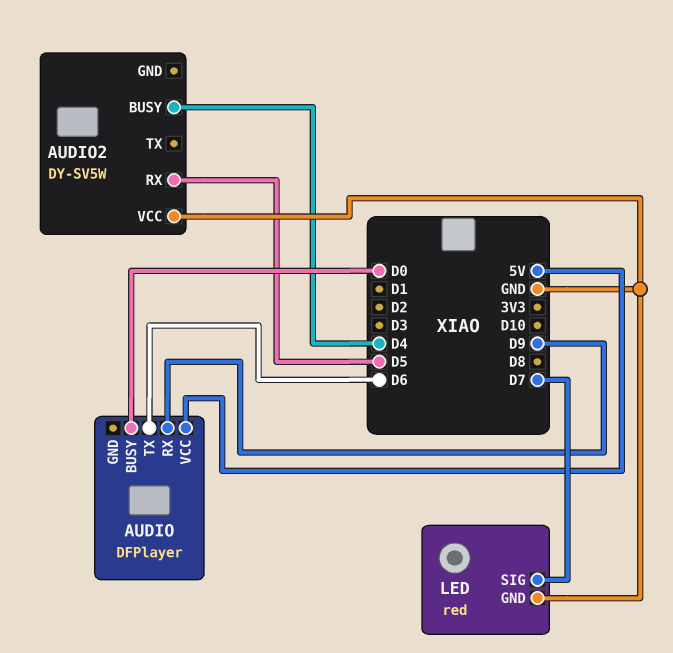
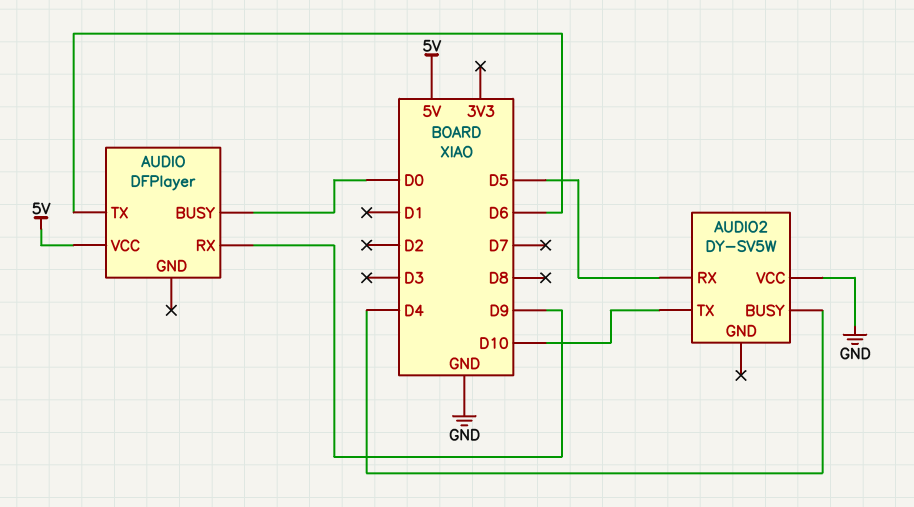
AUDIO2 pin TX: none -> D10
LED: red -> none
LED pin GND: GND -> none
LED pin SIG: D7 -> none

